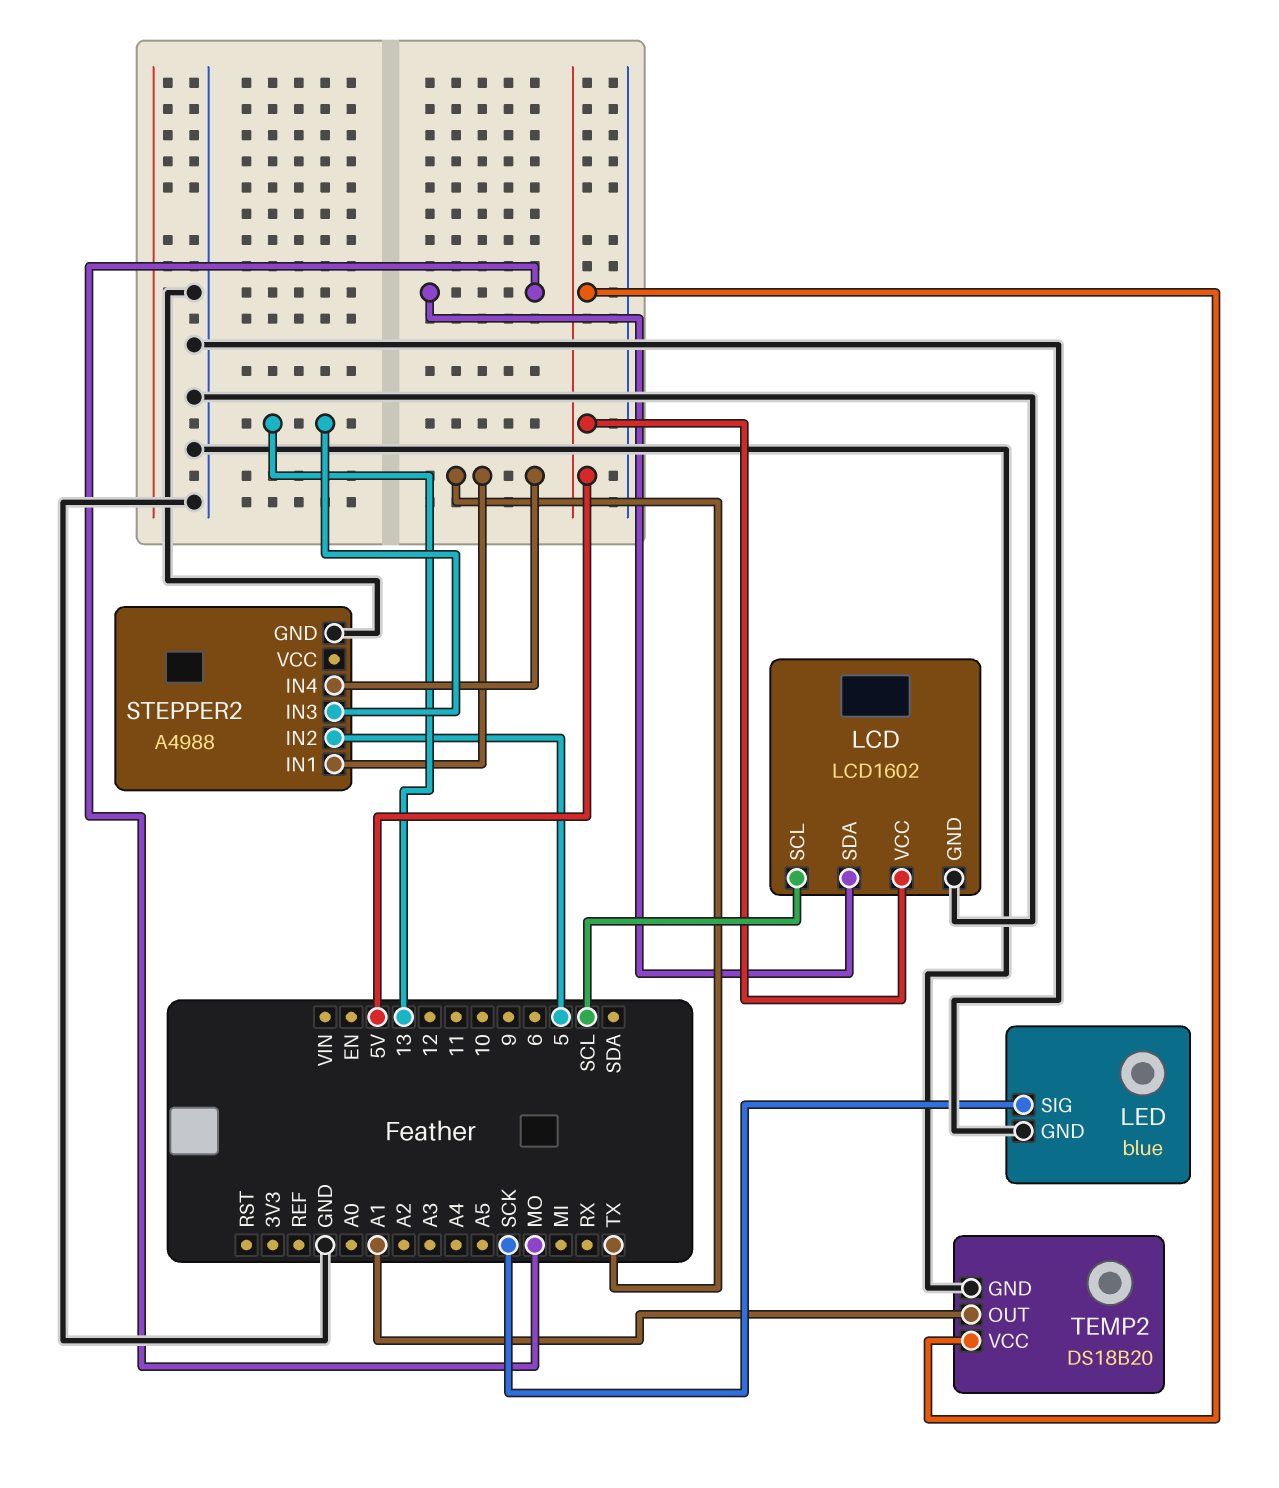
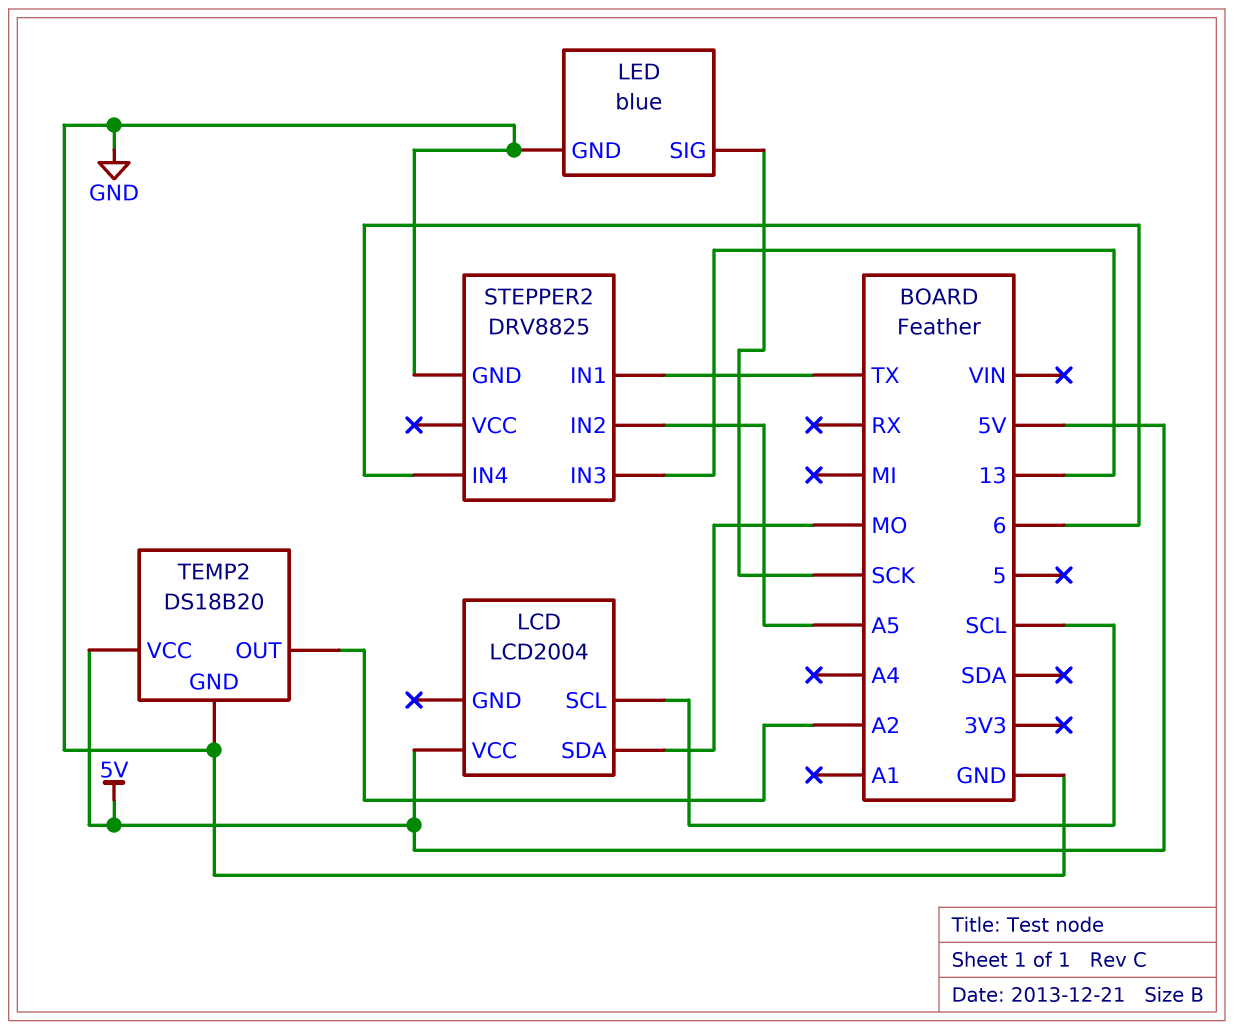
LCD: LCD1602 -> LCD2004
LCD pin GND: GND -> none
STEPPER2: A4988 -> DRV8825
STEPPER2 pin IN2: 5 -> A5
STEPPER2 pin IN4: TX -> 6
TEMP2 pin OUT: A1 -> A2

